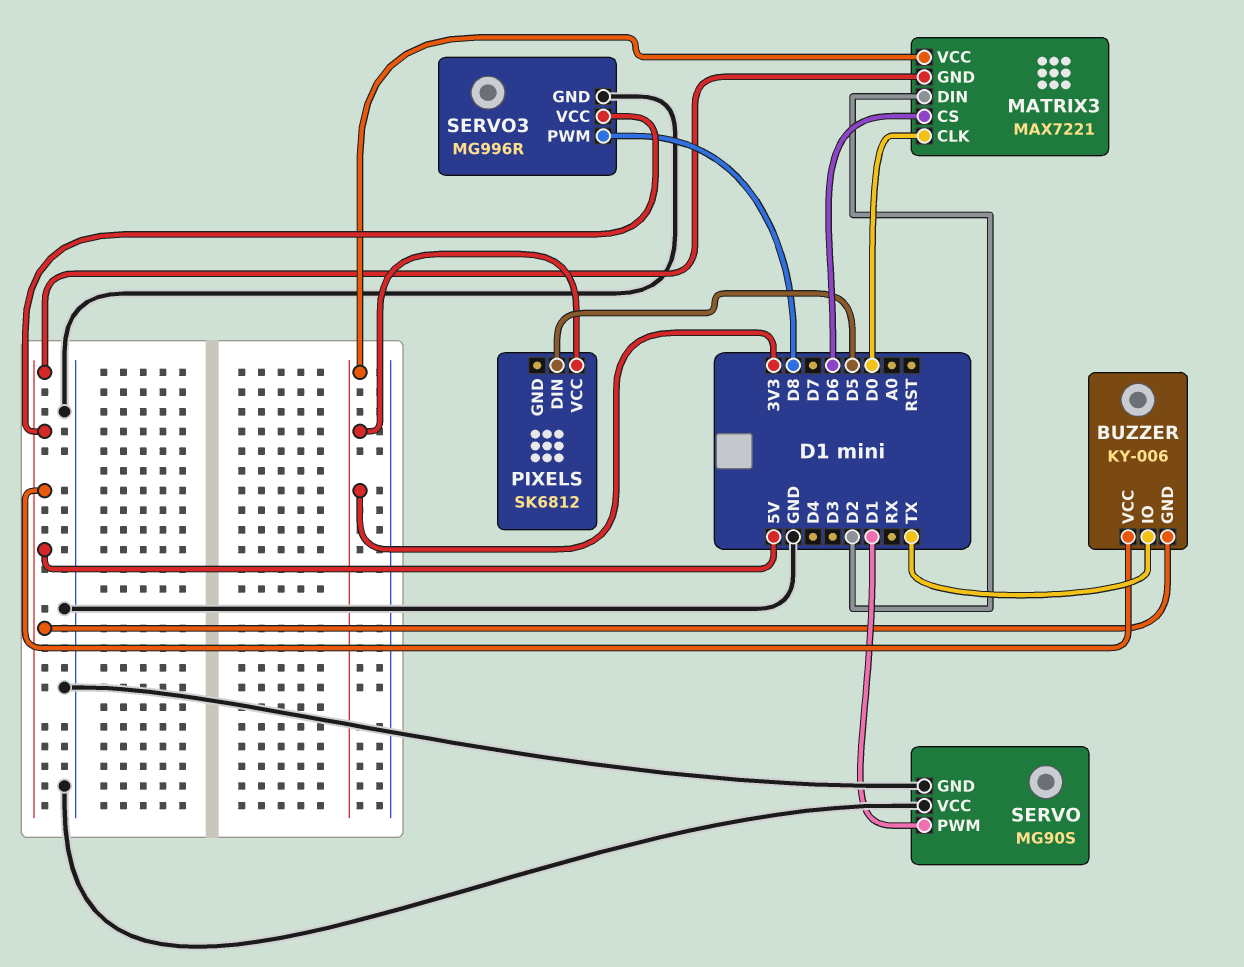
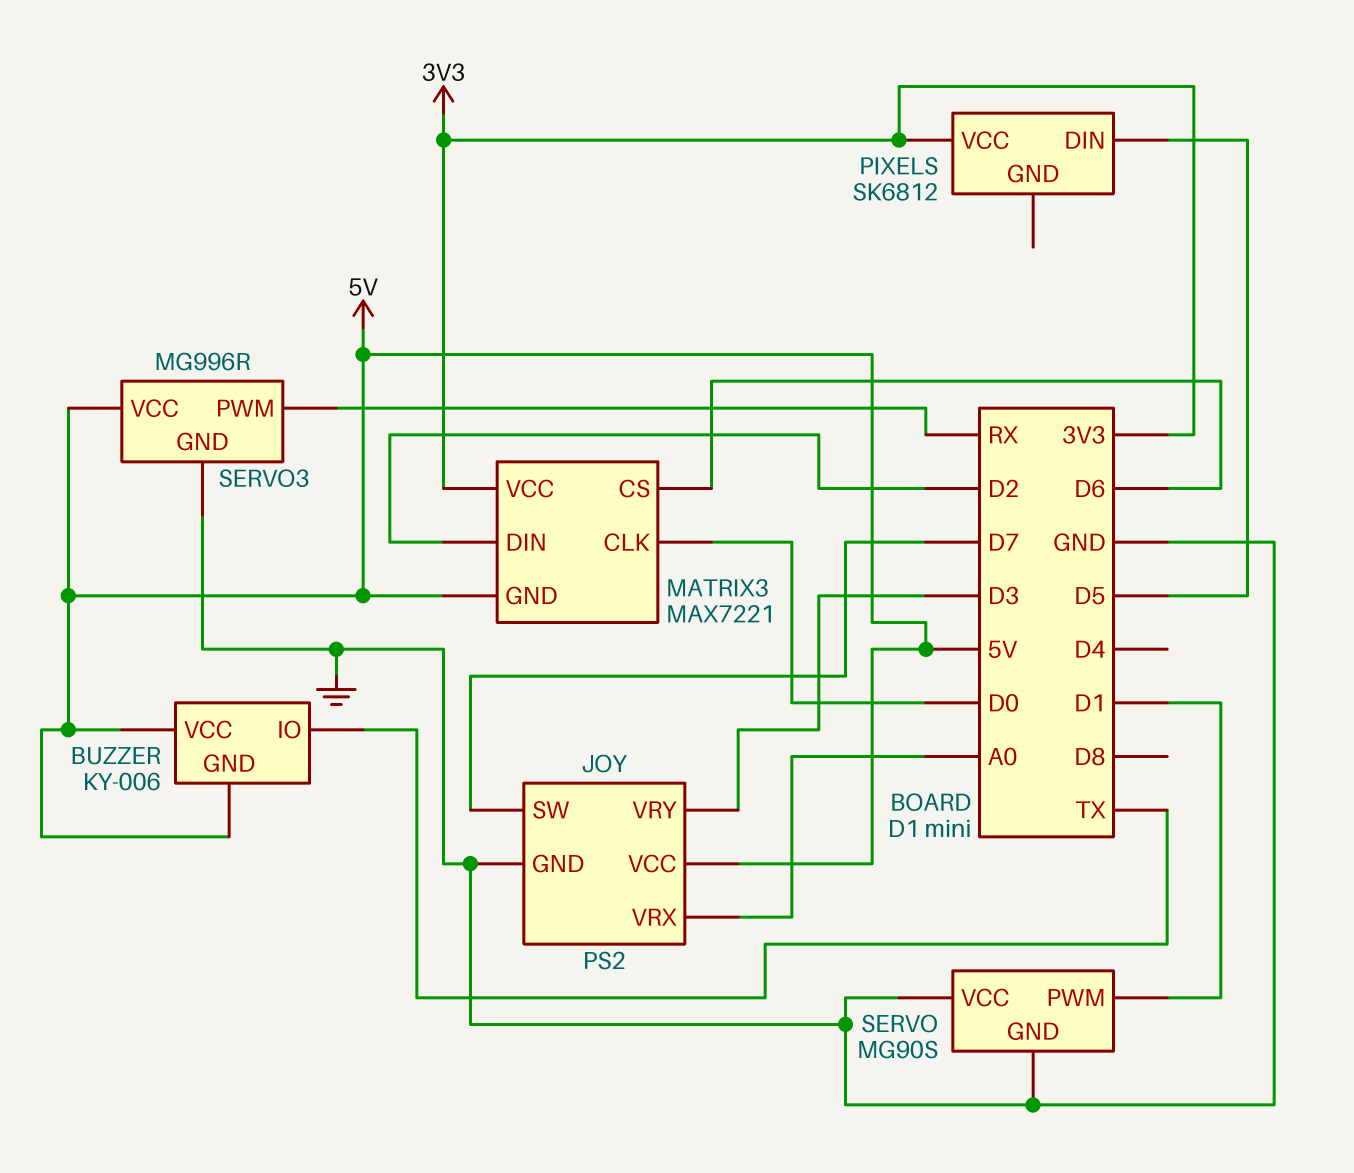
JOY: none -> PS2
JOY pin GND: none -> GND
JOY pin SW: none -> D7
JOY pin VCC: none -> 5V
JOY pin VRX: none -> A0
JOY pin VRY: none -> D3
SERVO3 pin PWM: D8 -> RX

